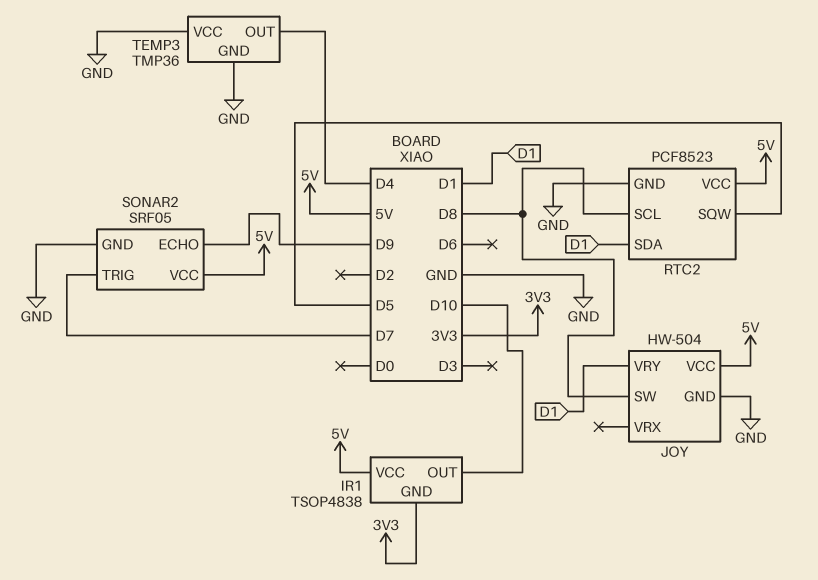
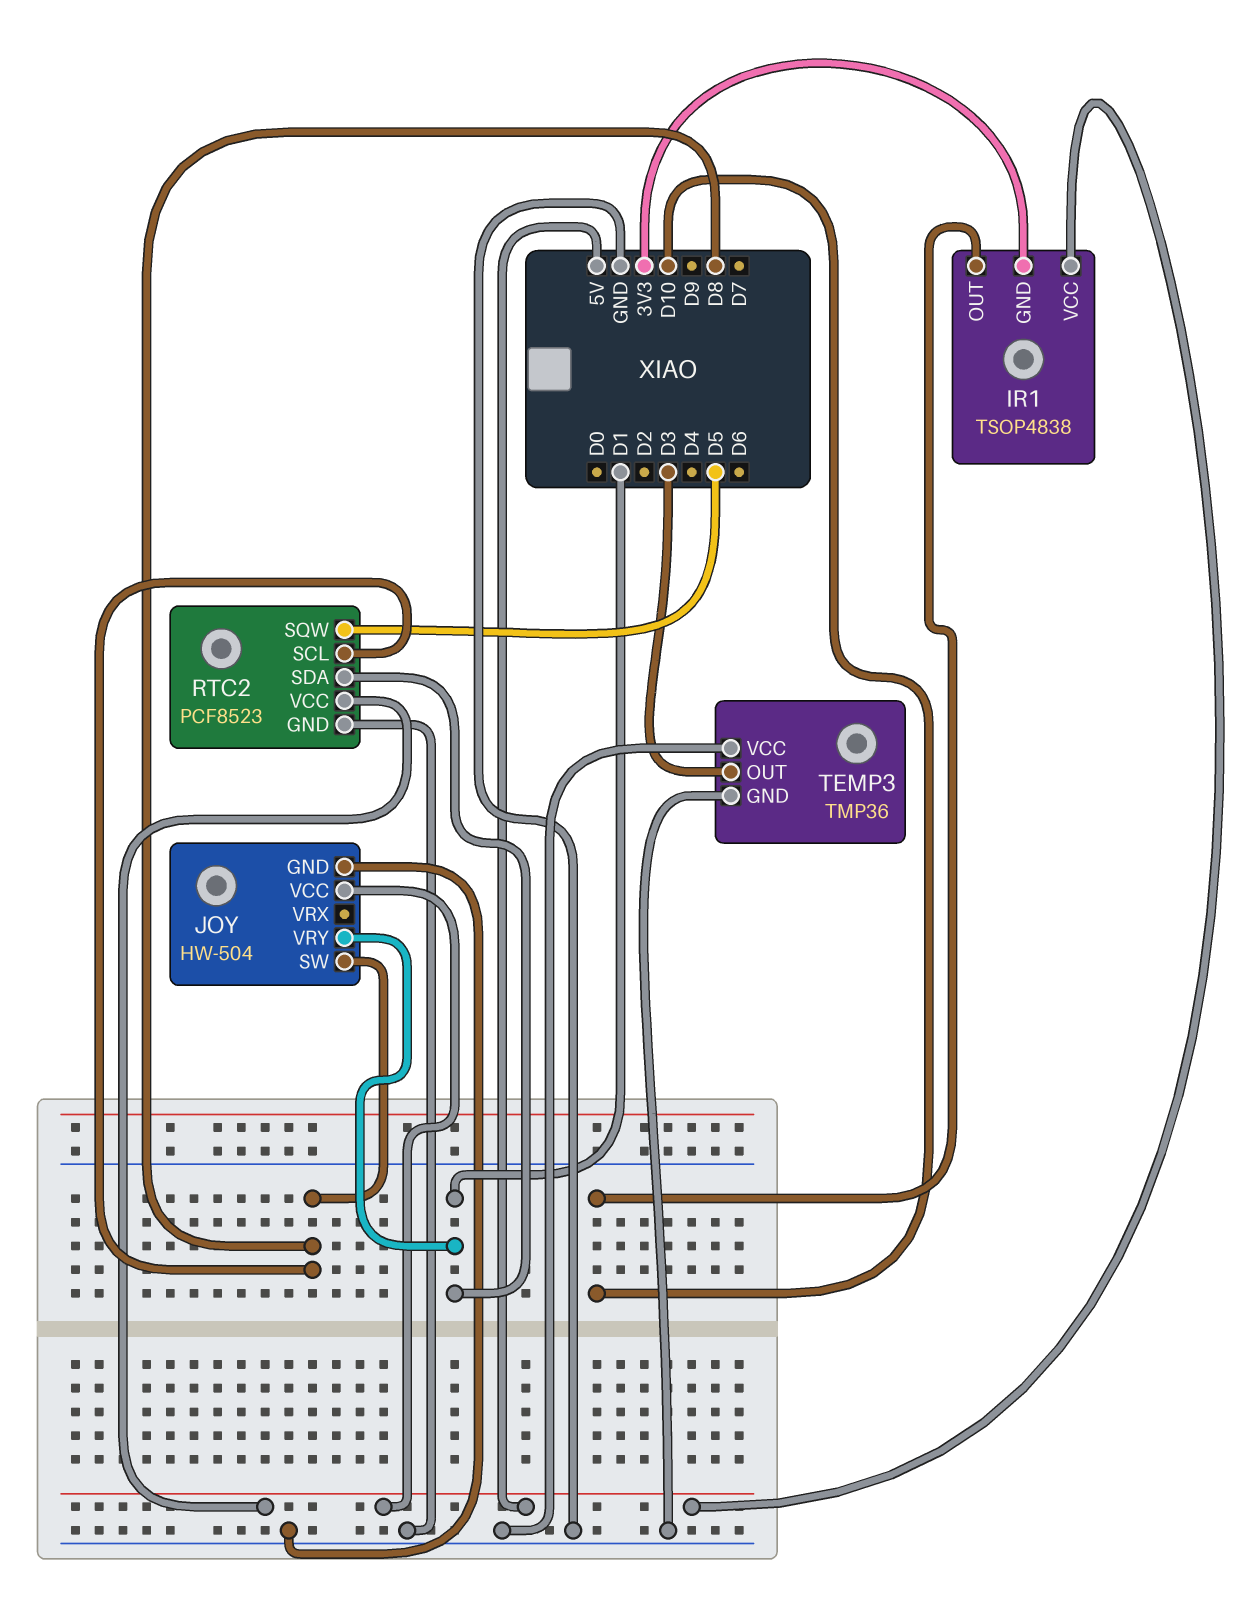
SONAR2: SRF05 -> none
SONAR2 pin ECHO: D9 -> none
SONAR2 pin GND: GND -> none
SONAR2 pin TRIG: D7 -> none
SONAR2 pin VCC: 5V -> none
TEMP3 pin OUT: D4 -> D3

